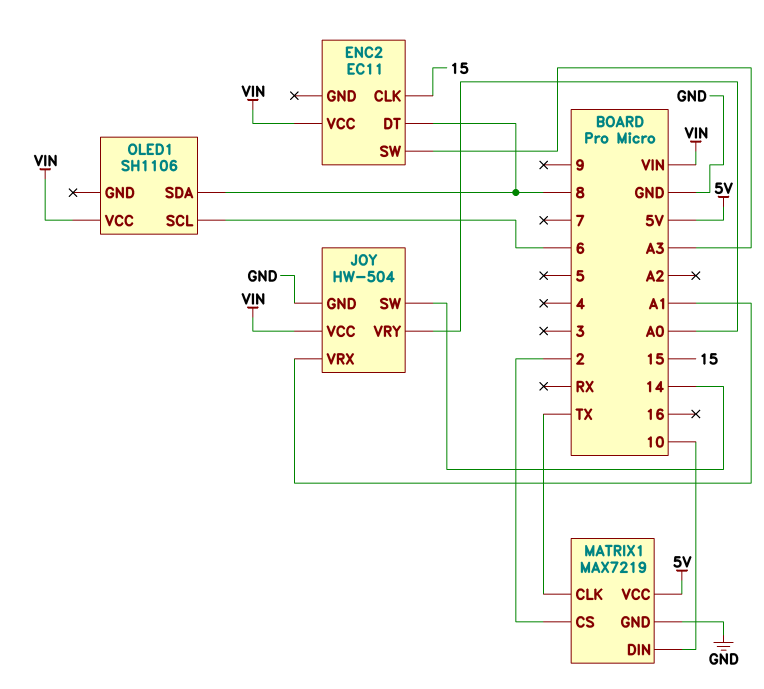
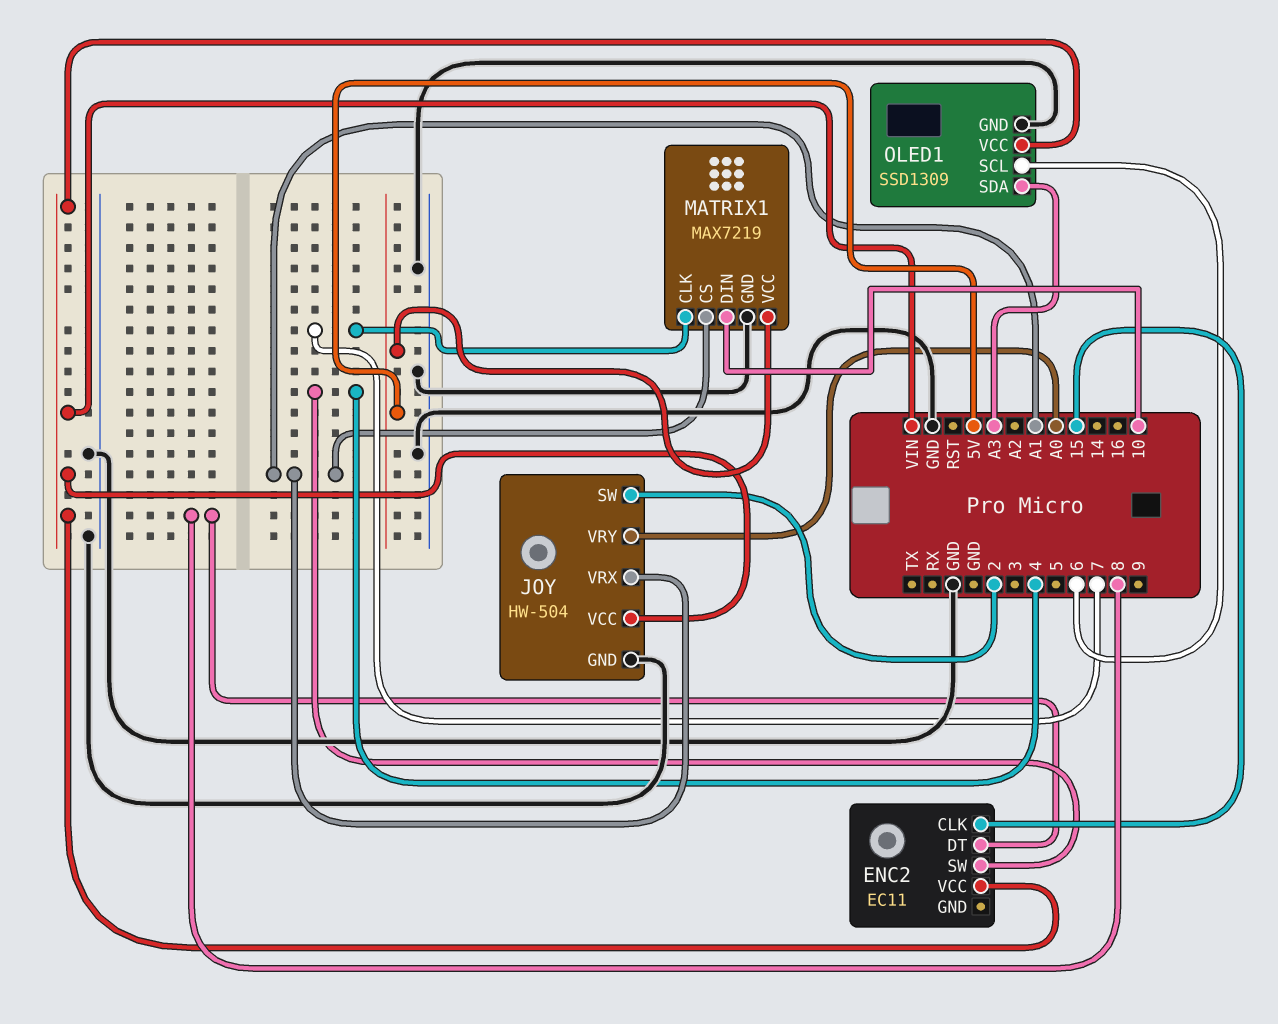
ENC2 pin SW: A3 -> 4
JOY pin SW: 14 -> 2
MATRIX1 pin CLK: TX -> 7
MATRIX1 pin CS: 2 -> A1
OLED1: SH1106 -> SSD1309
OLED1 pin GND: none -> GND
OLED1 pin SDA: 8 -> A3

